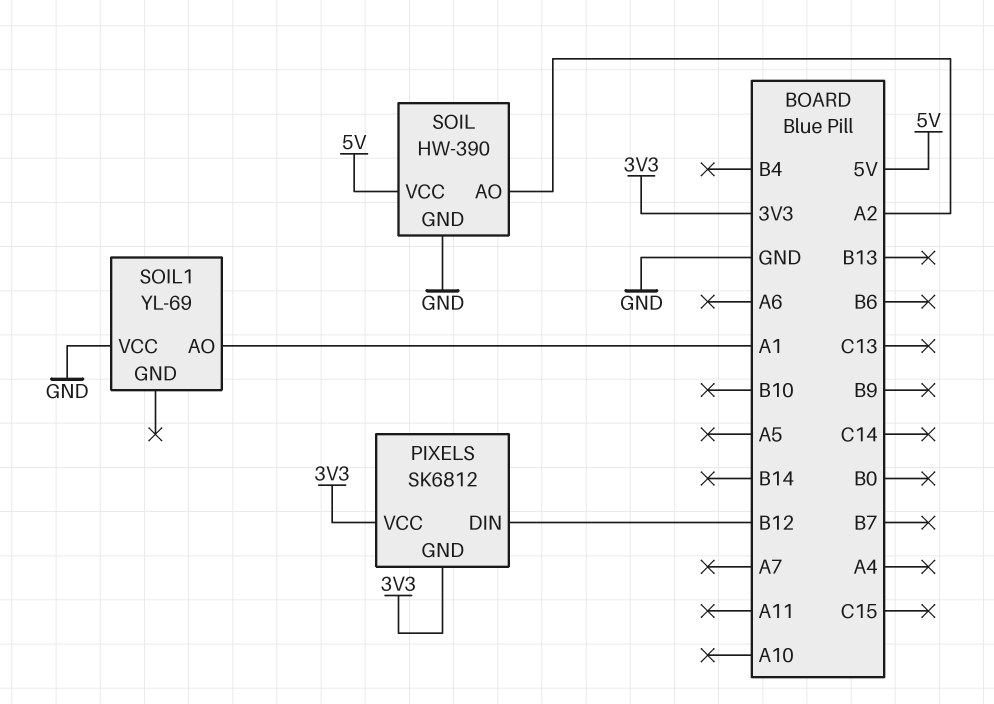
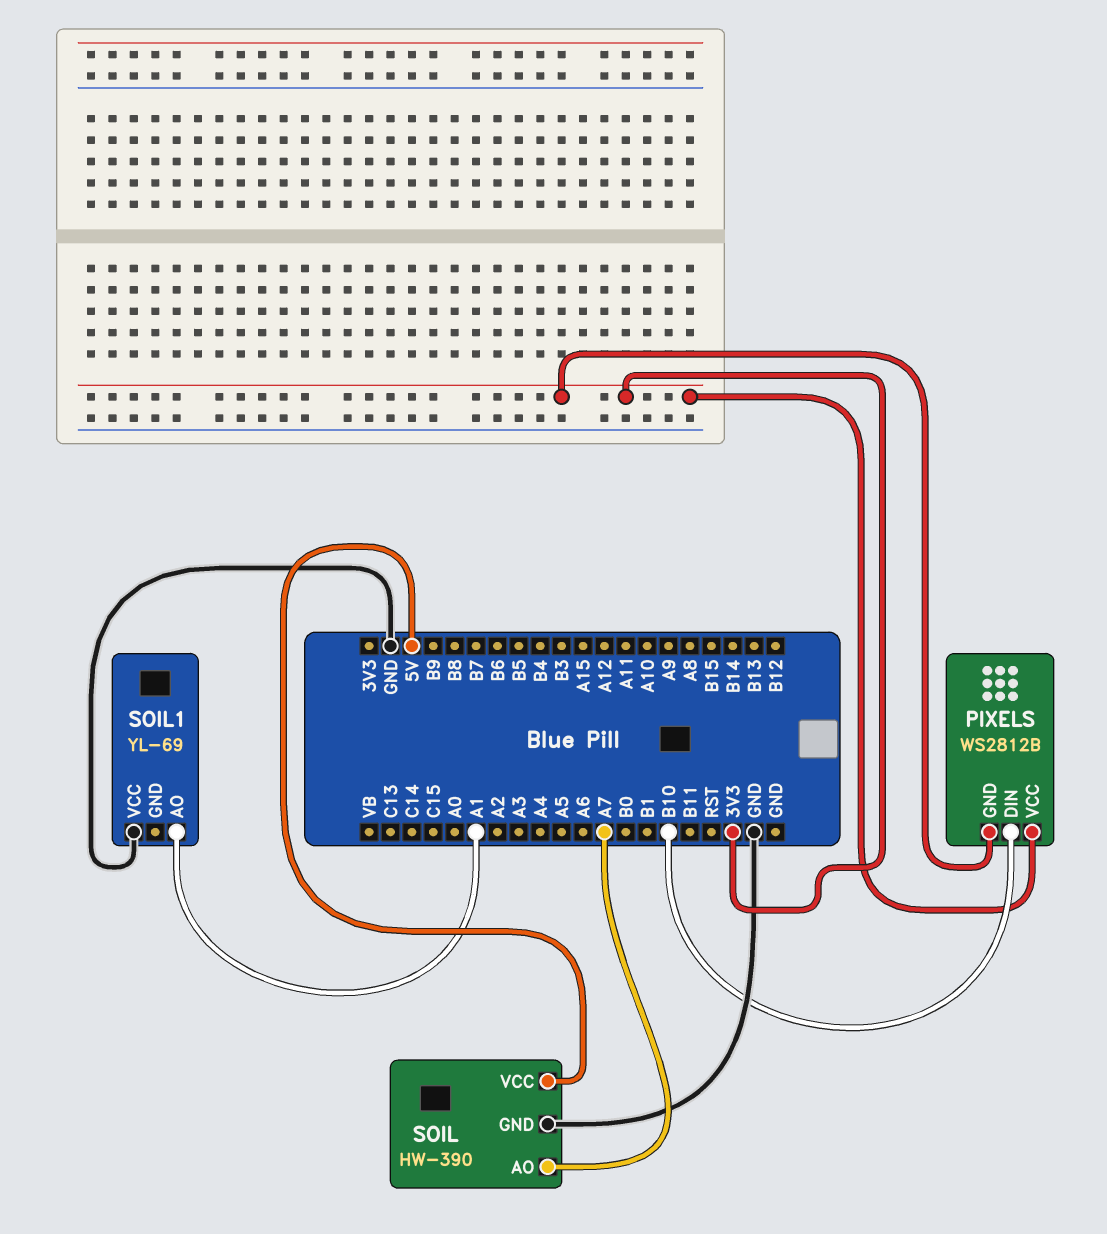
PIXELS: SK6812 -> WS2812B
PIXELS pin DIN: B12 -> B10
SOIL pin AO: A2 -> A7

